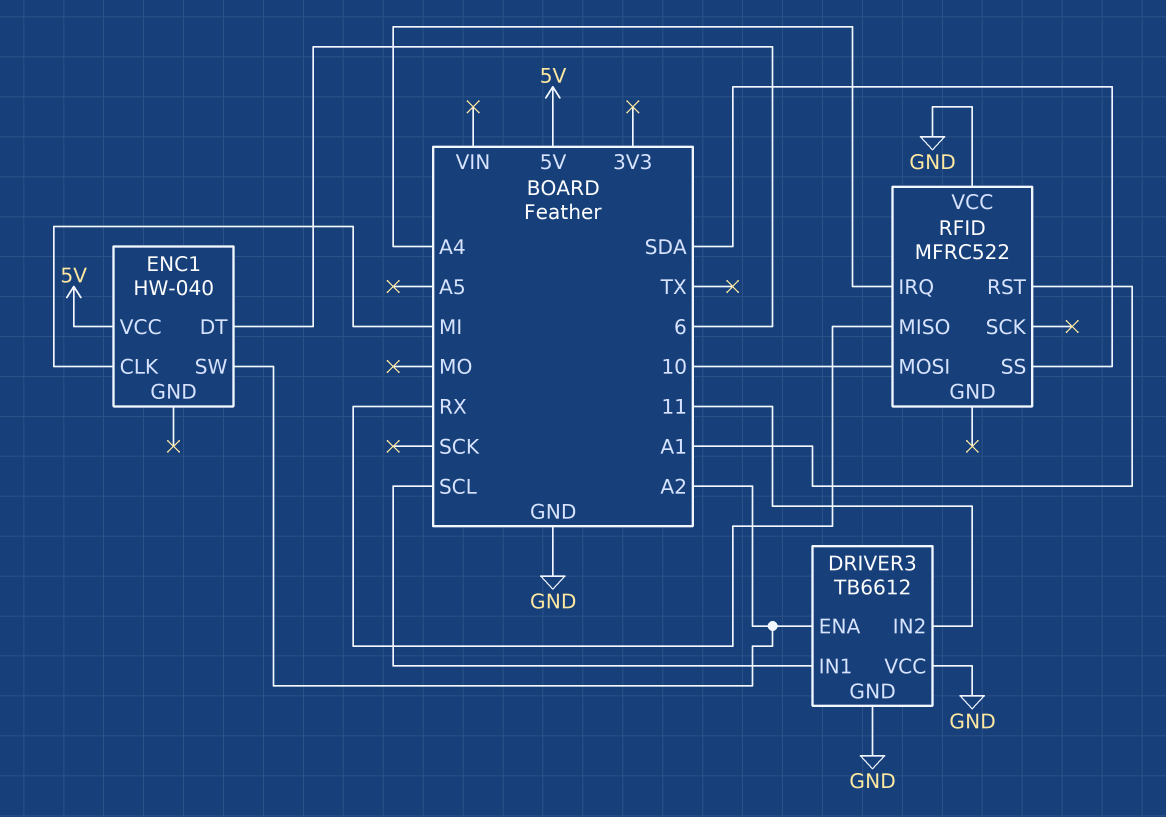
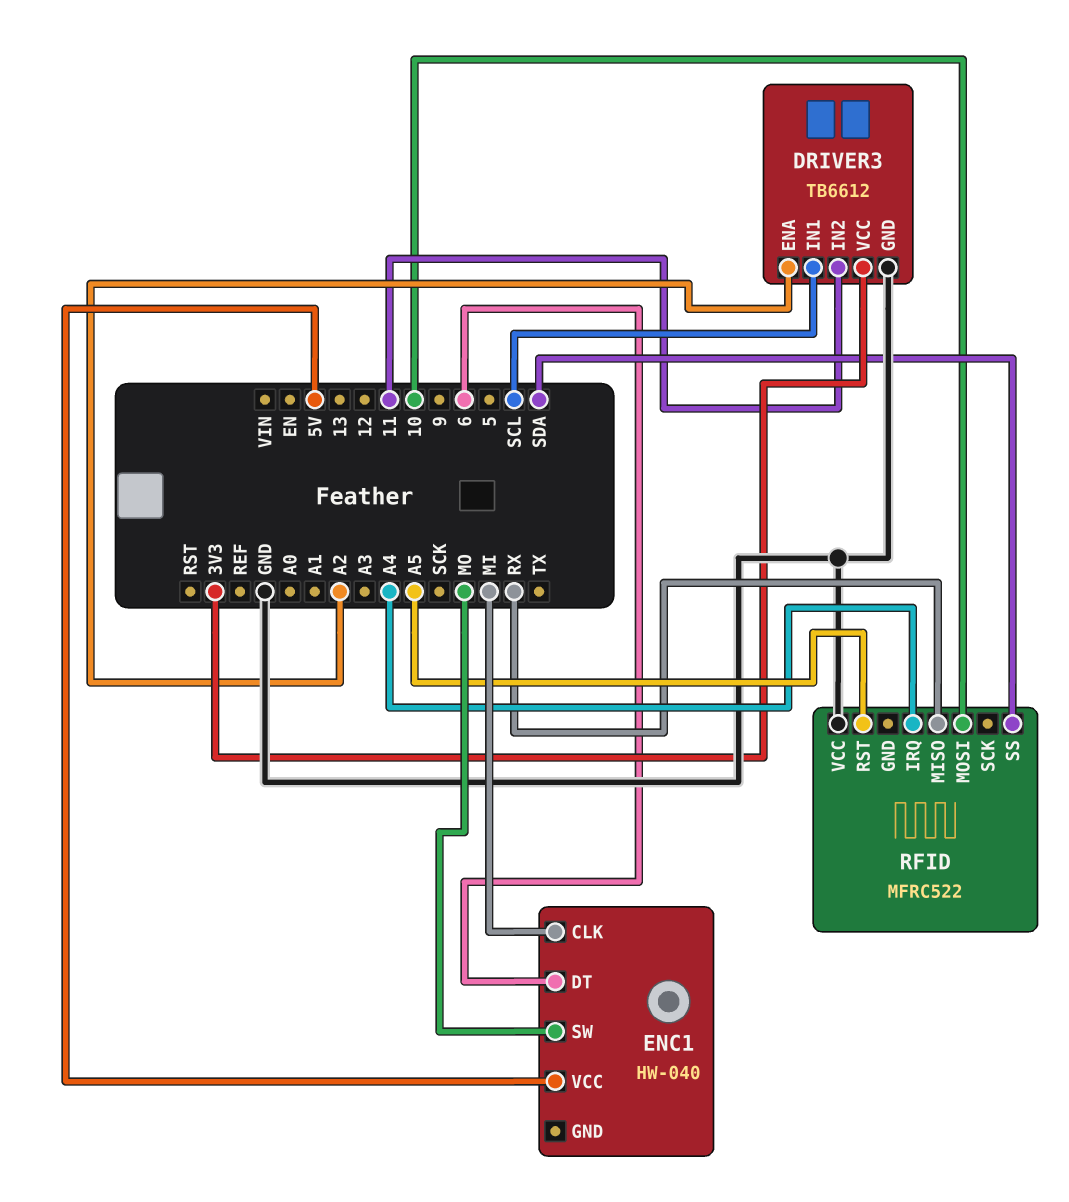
DRIVER3 pin VCC: GND -> 3V3
ENC1 pin SW: A2 -> MO
RFID pin RST: A1 -> A5

